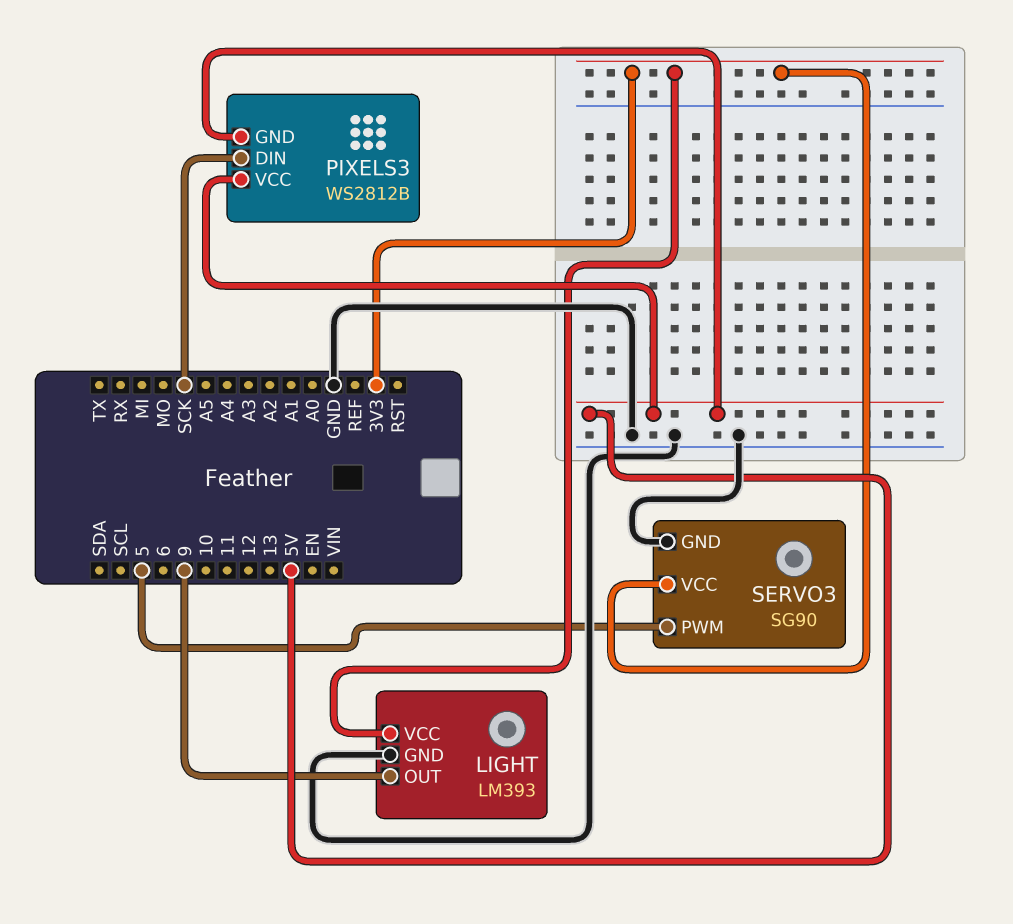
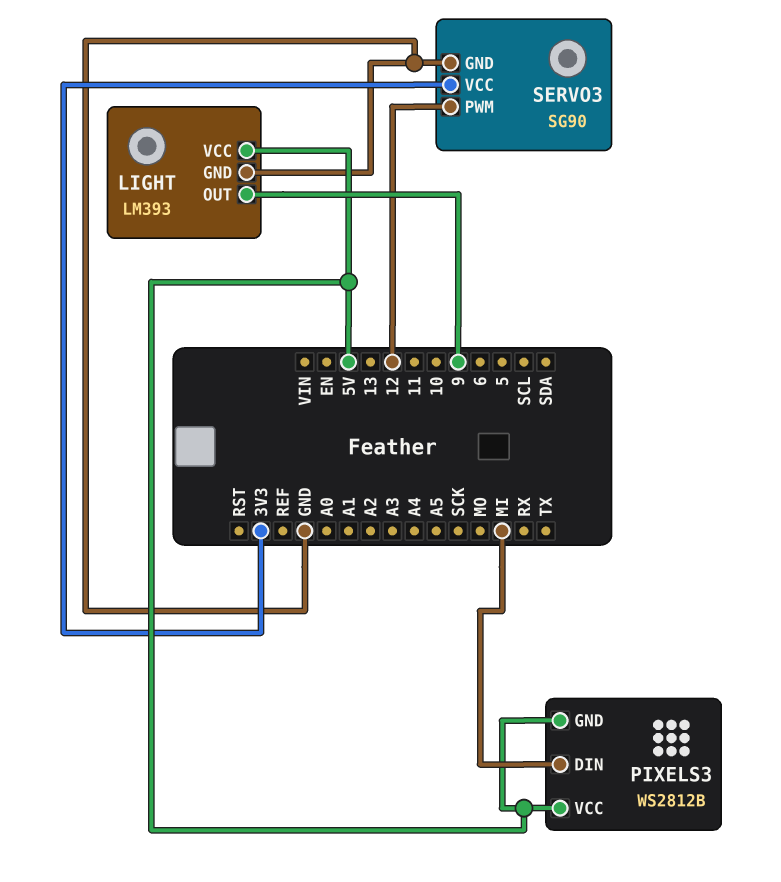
LIGHT pin VCC: 3V3 -> 5V
PIXELS3 pin DIN: SCK -> MI
SERVO3 pin PWM: 5 -> 12

